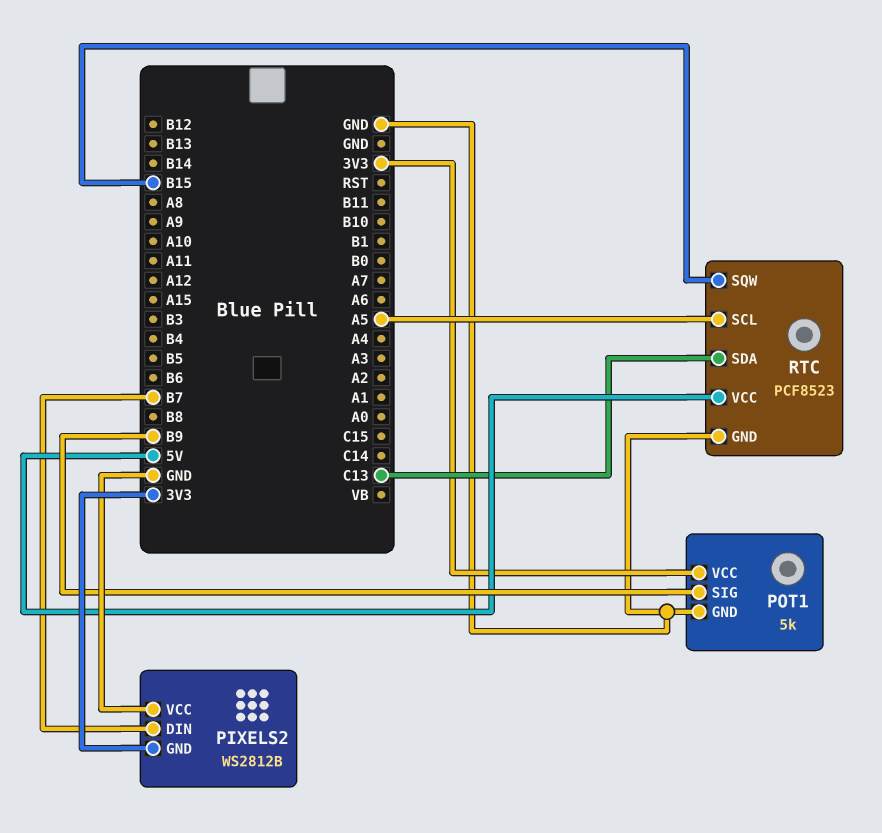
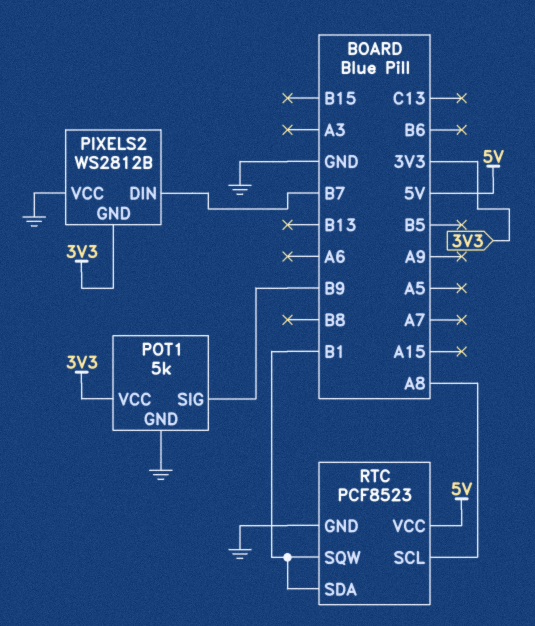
RTC pin SCL: A5 -> A8
RTC pin SDA: C13 -> B1
RTC pin SQW: B15 -> B1

